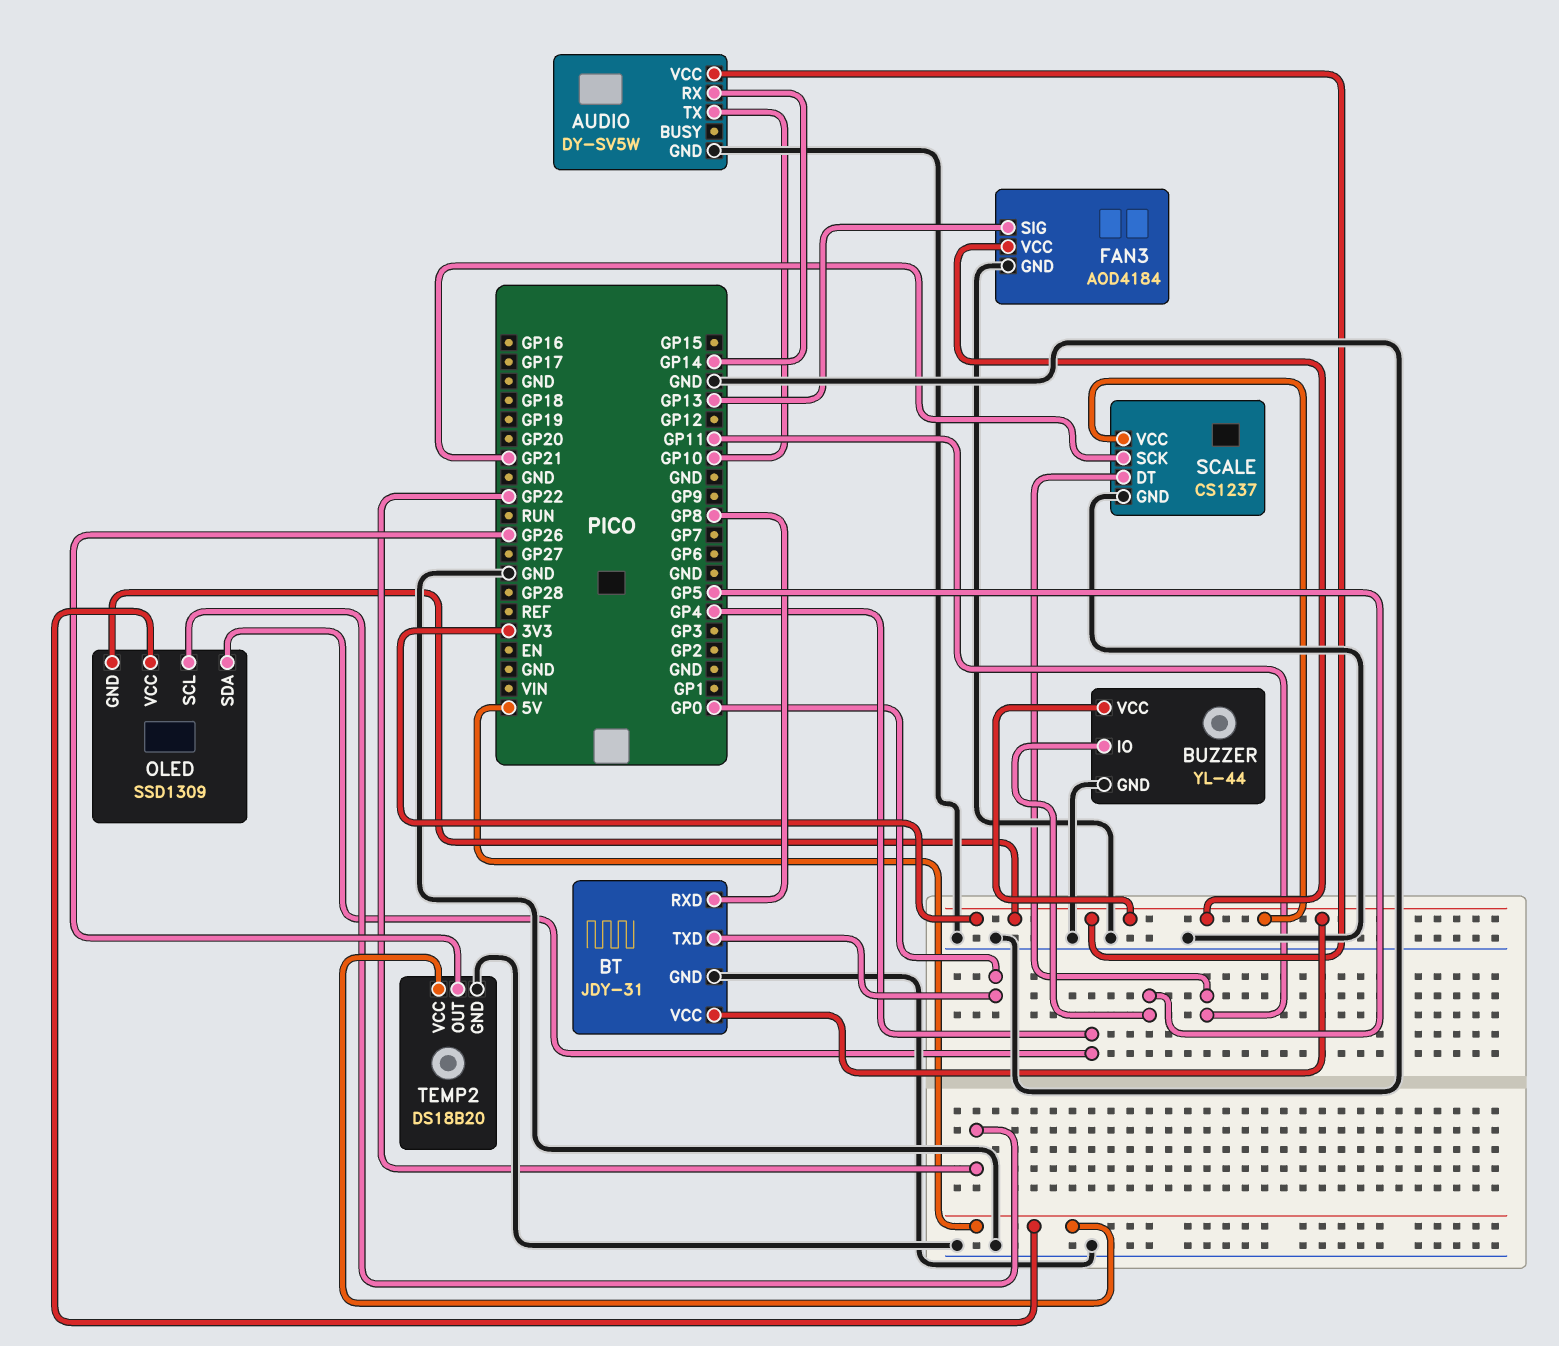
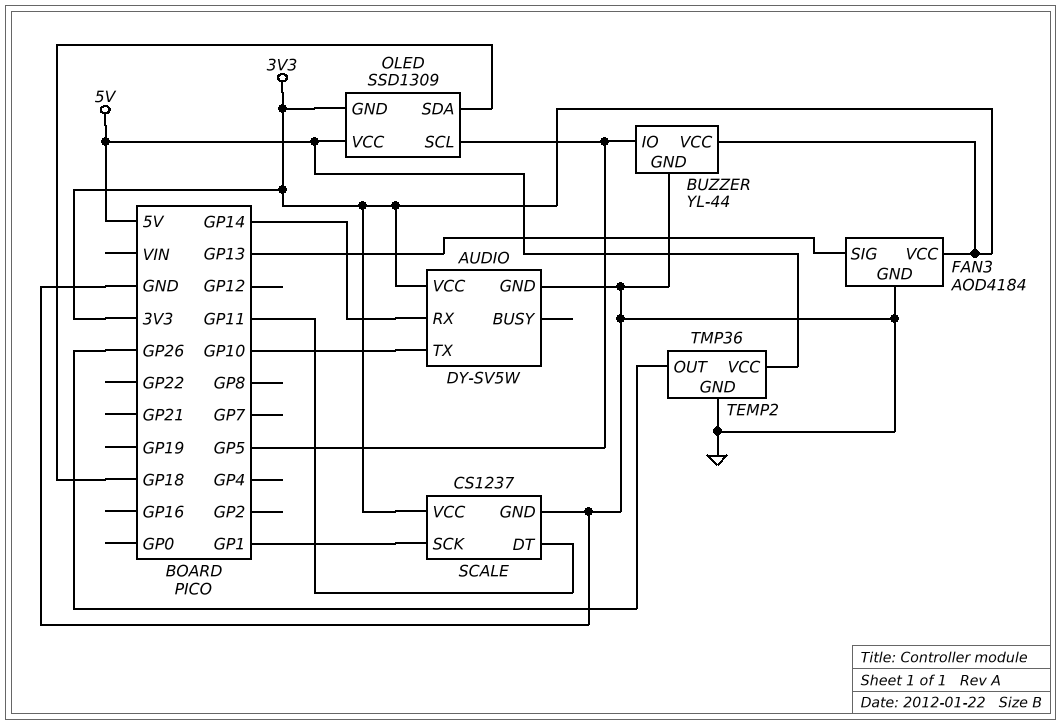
BT: JDY-31 -> none
BT pin GND: GND -> none
BT pin RXD: GP8 -> none
BT pin TXD: GP0 -> none
BT pin VCC: 3V3 -> none
OLED pin SCL: GP22 -> GP5
OLED pin SDA: GP4 -> GP18
SCALE pin SCK: GP21 -> GP1
TEMP2: DS18B20 -> TMP36

